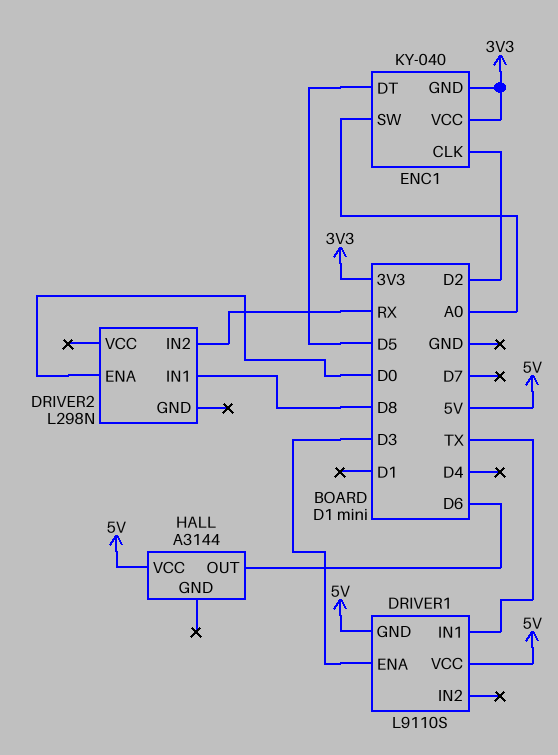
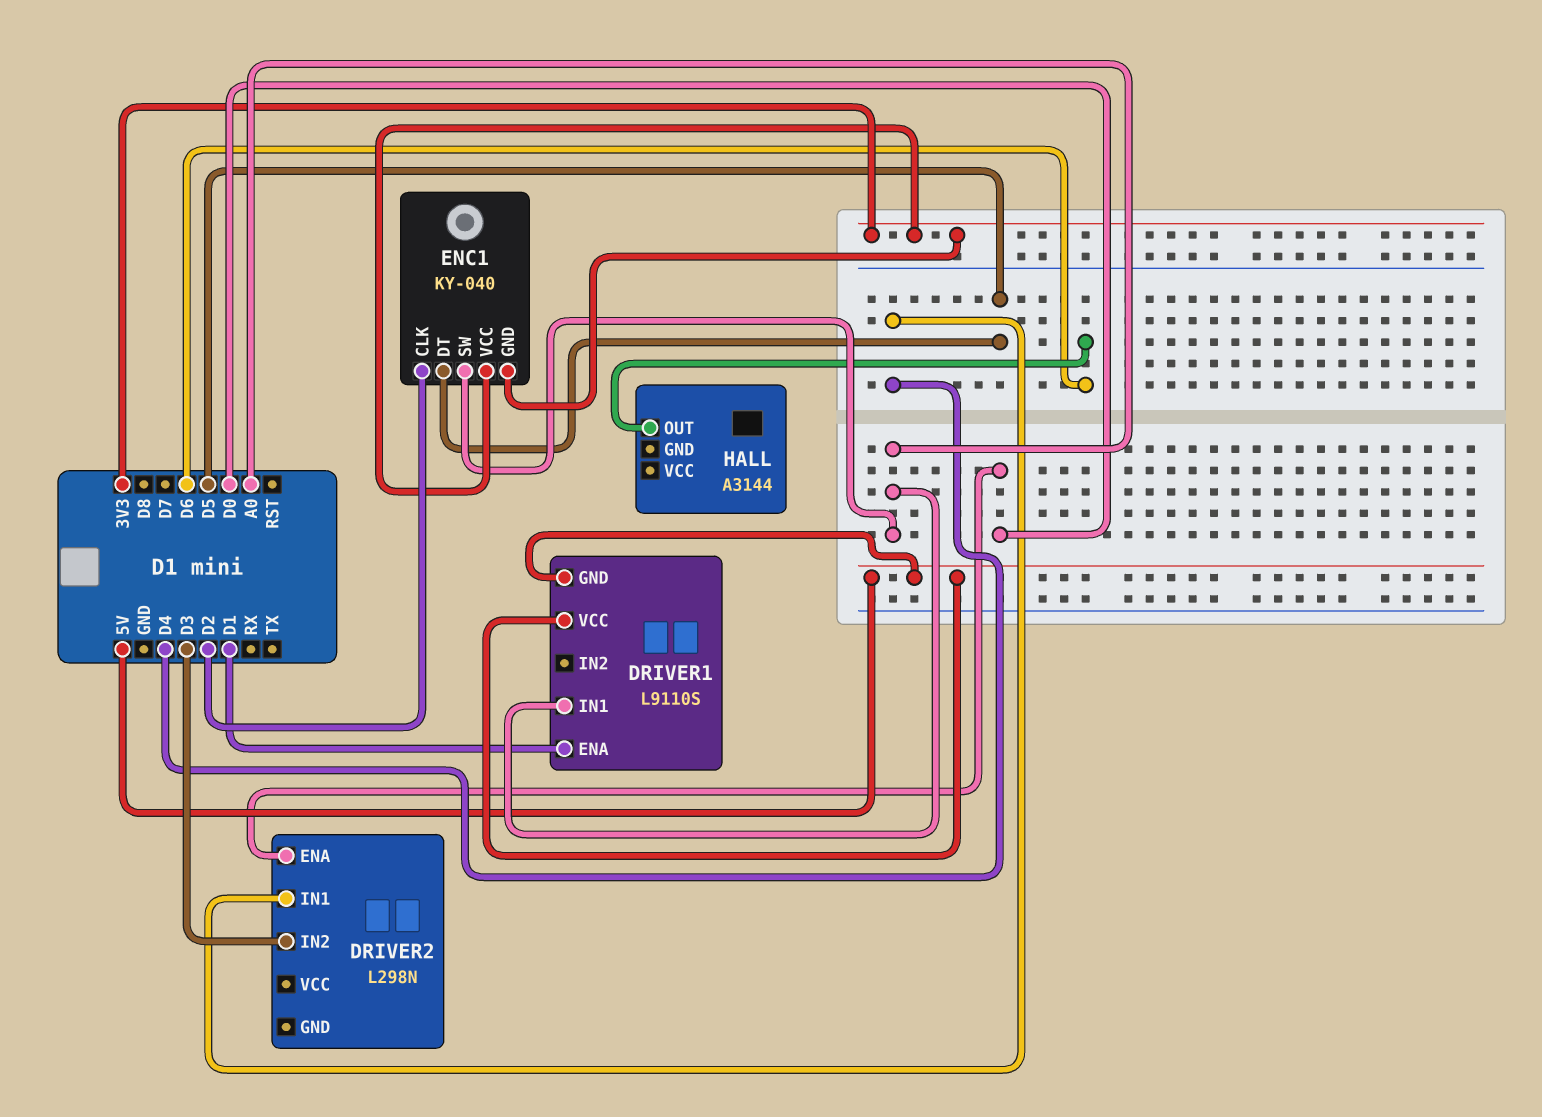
DRIVER1 pin ENA: D3 -> D1
DRIVER1 pin IN1: TX -> A0
DRIVER2 pin IN1: D8 -> D4
DRIVER2 pin IN2: RX -> D3
HALL pin VCC: 5V -> none

